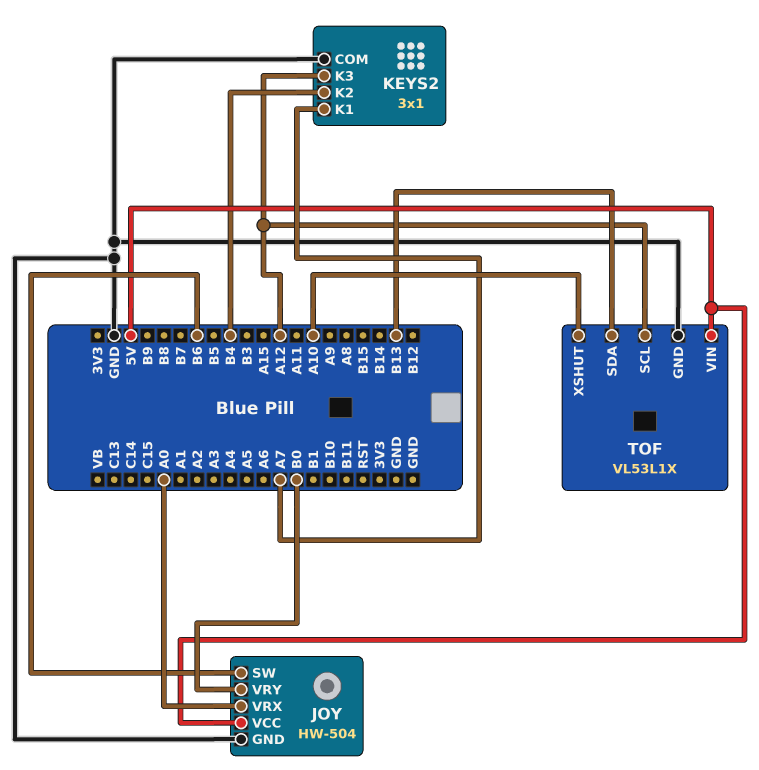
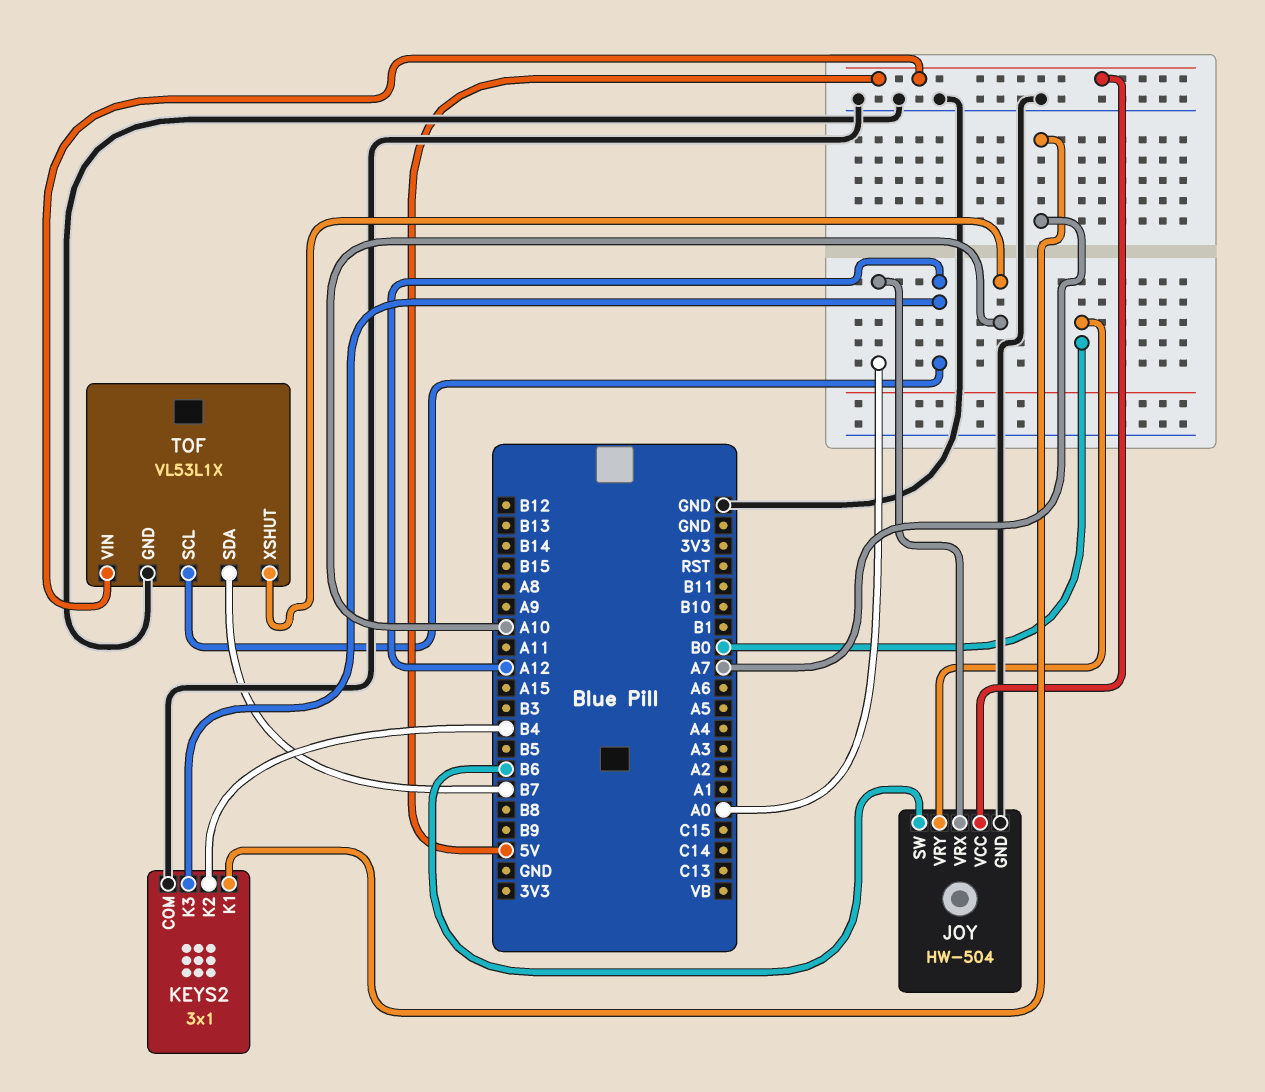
TOF pin SDA: B13 -> B7

